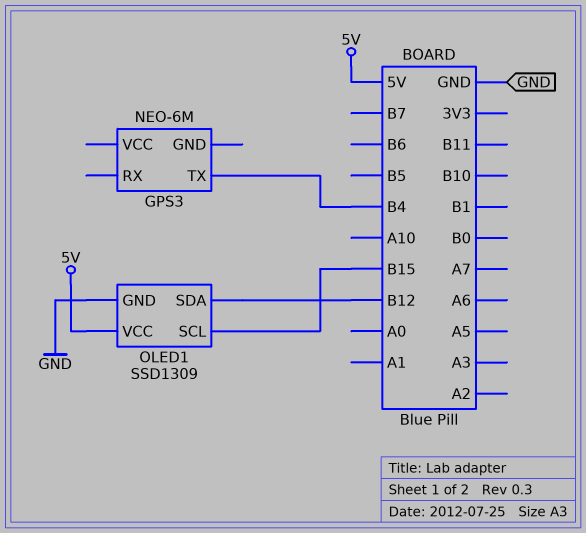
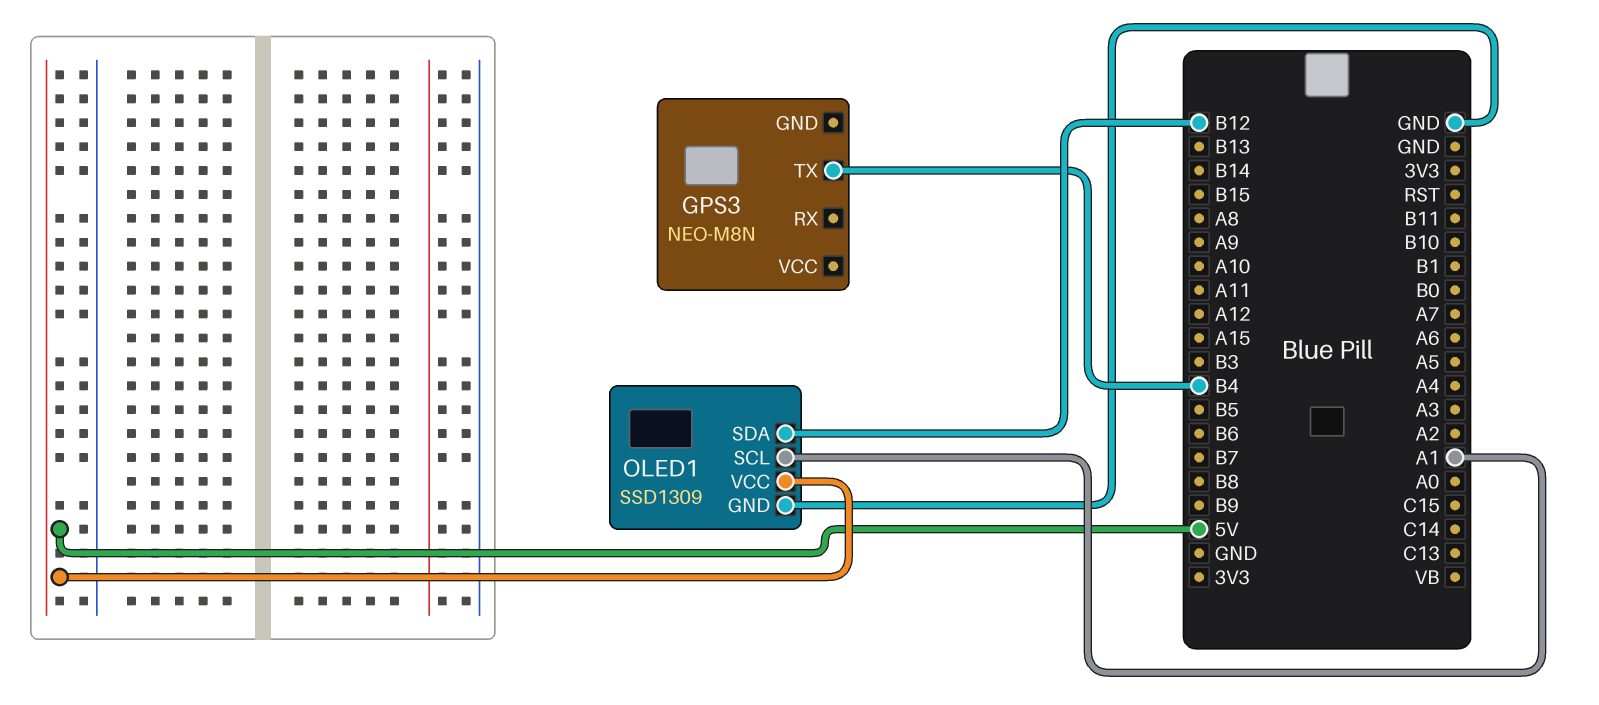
GPS3: NEO-6M -> NEO-M8N
OLED1 pin SCL: B15 -> A1

